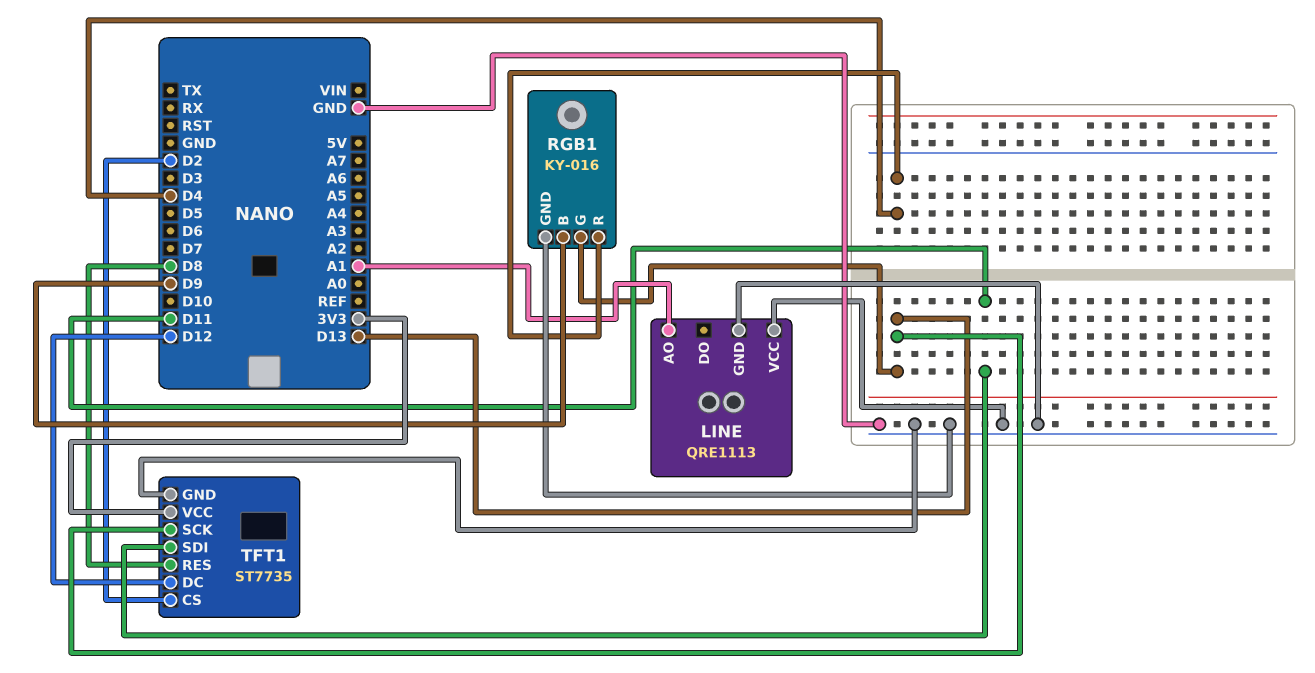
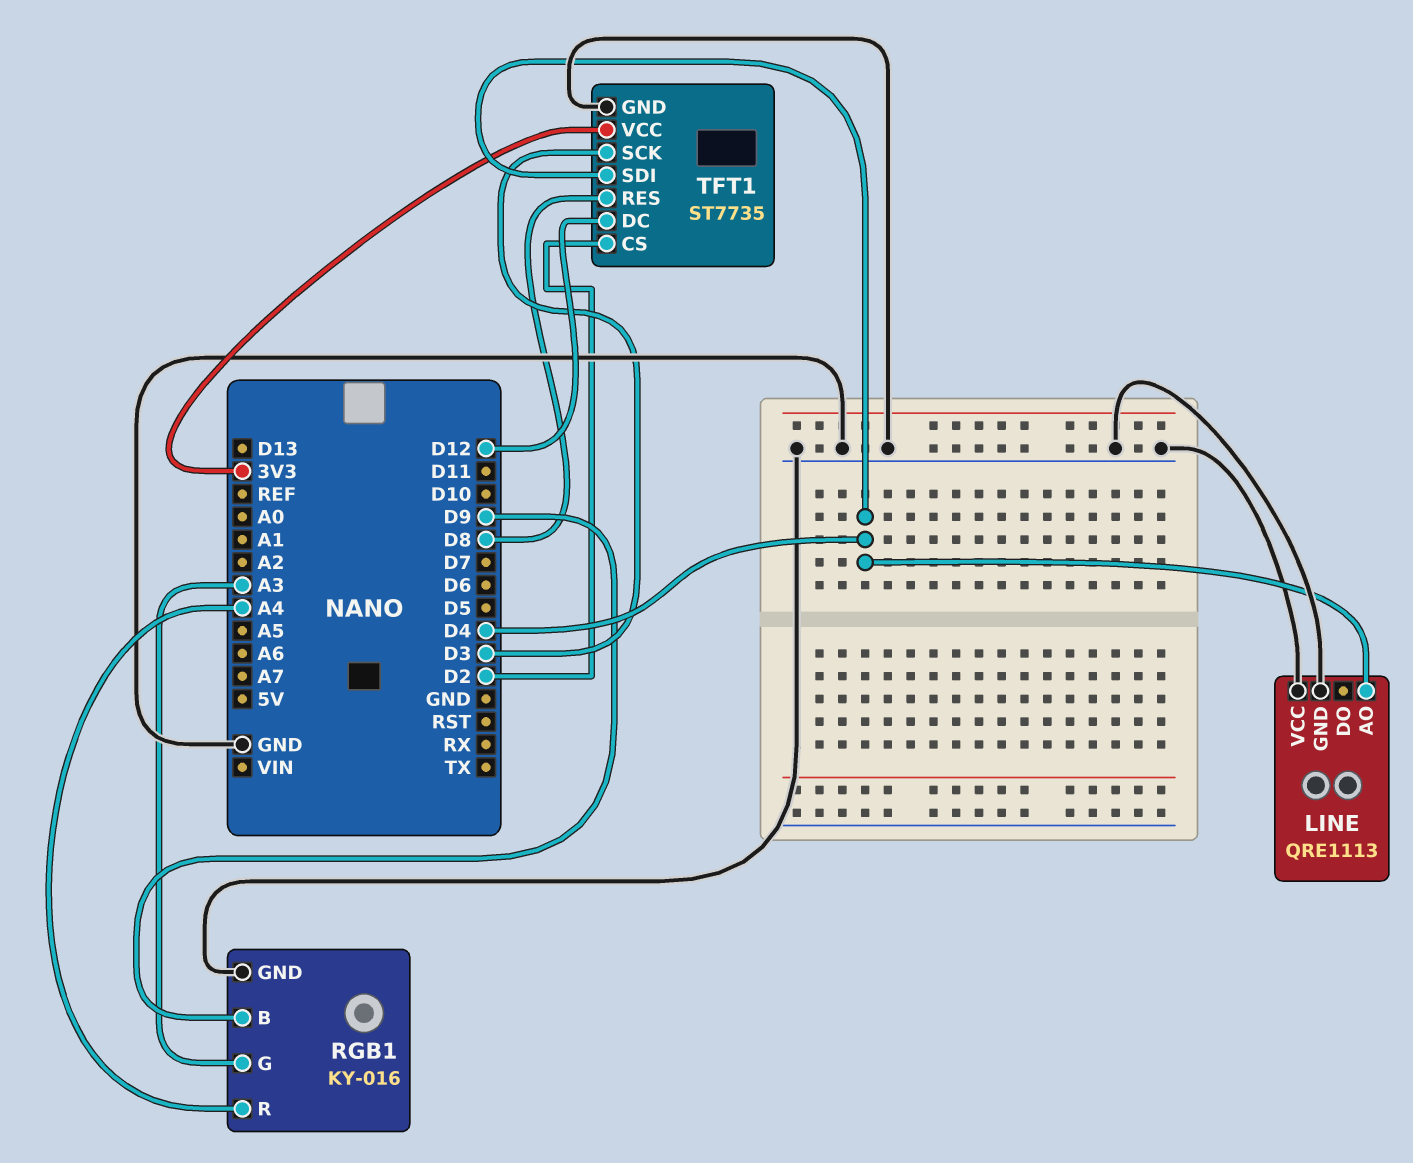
LINE pin AO: A1 -> D4
RGB1 pin G: D13 -> A3
RGB1 pin R: D4 -> A4
TFT1 pin SCK: D13 -> D3
TFT1 pin SDI: D11 -> D4

